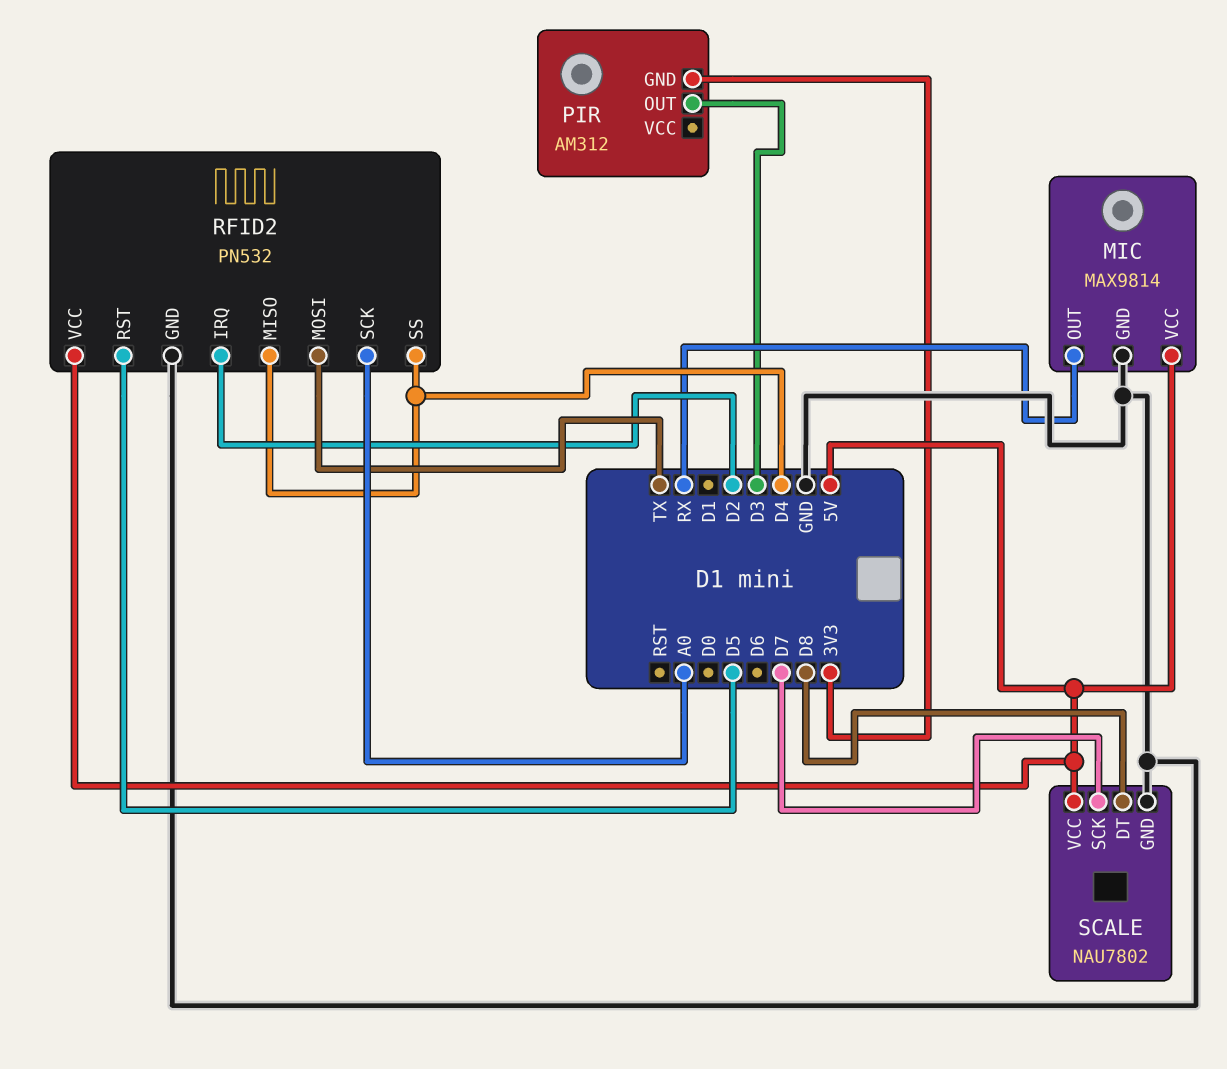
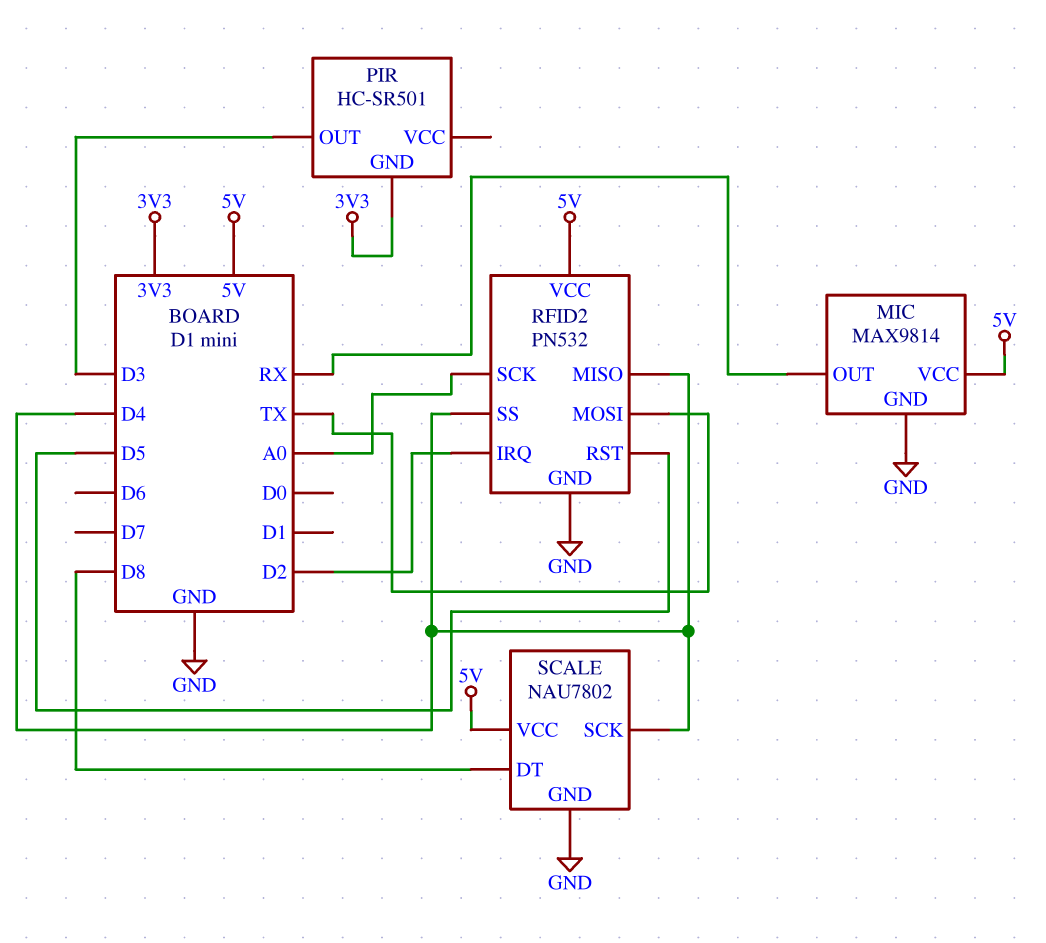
PIR: AM312 -> HC-SR501
SCALE pin SCK: D7 -> D4

